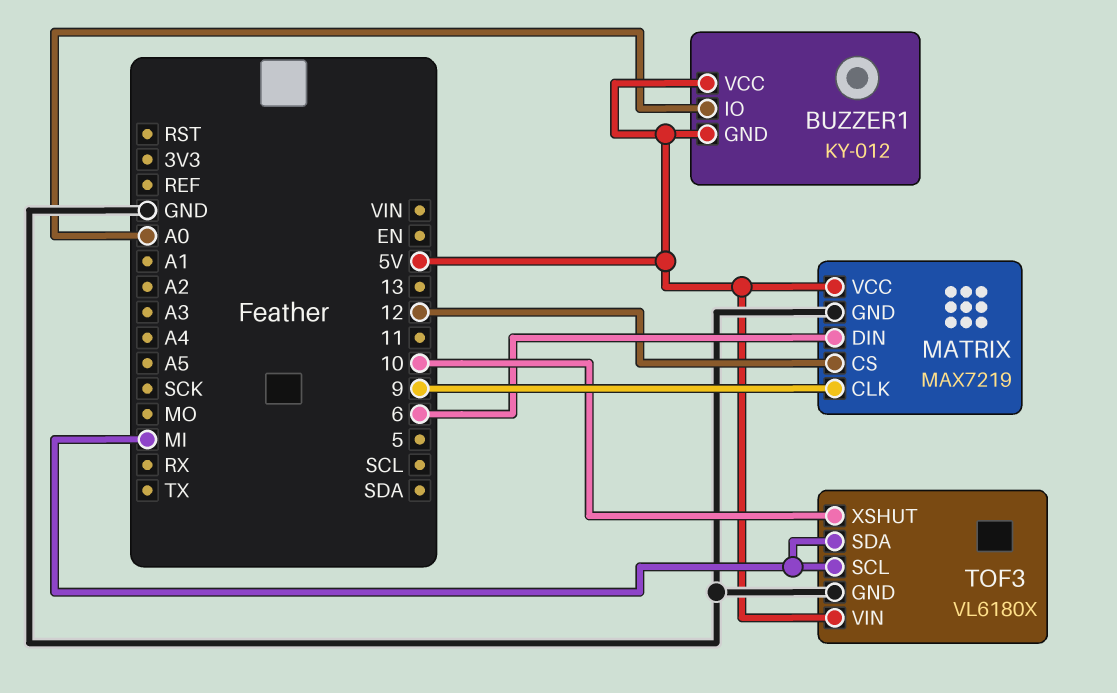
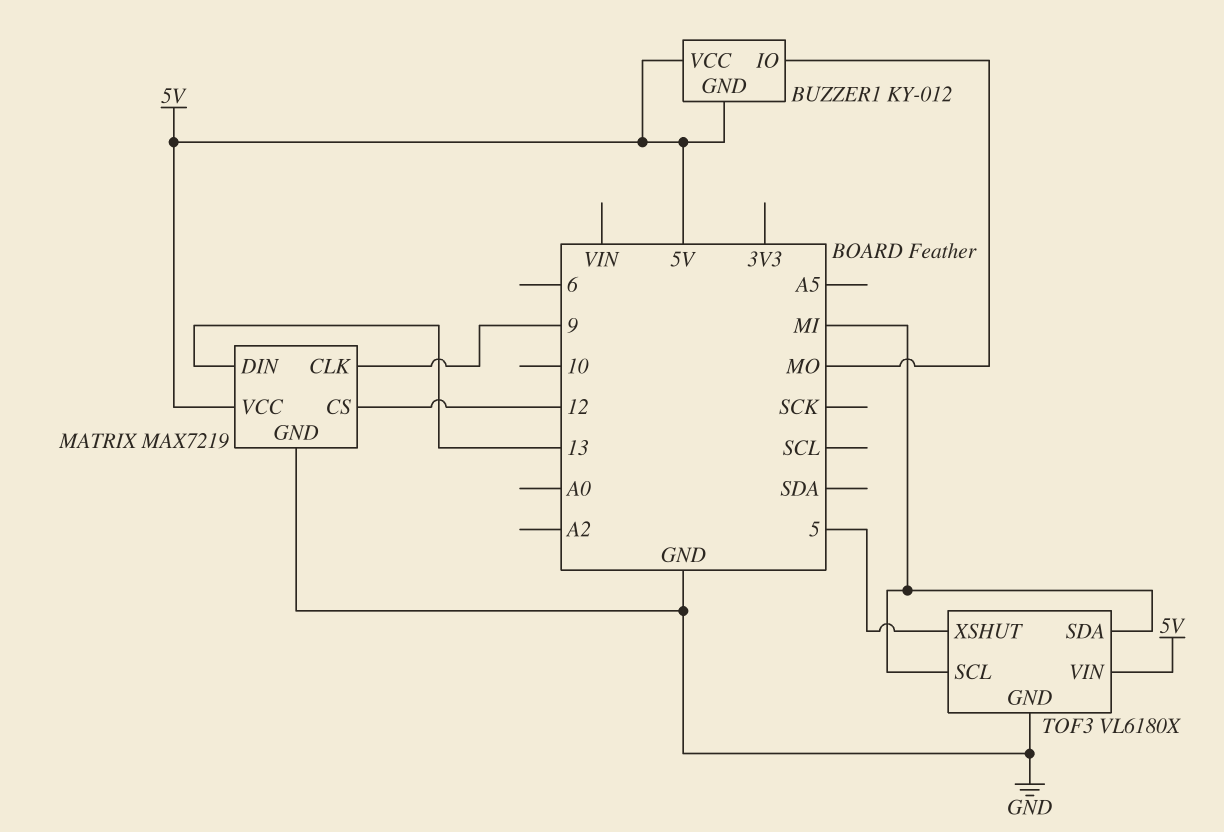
BUZZER1 pin IO: A0 -> MO
MATRIX pin DIN: 6 -> 13
TOF3 pin XSHUT: 10 -> 5

